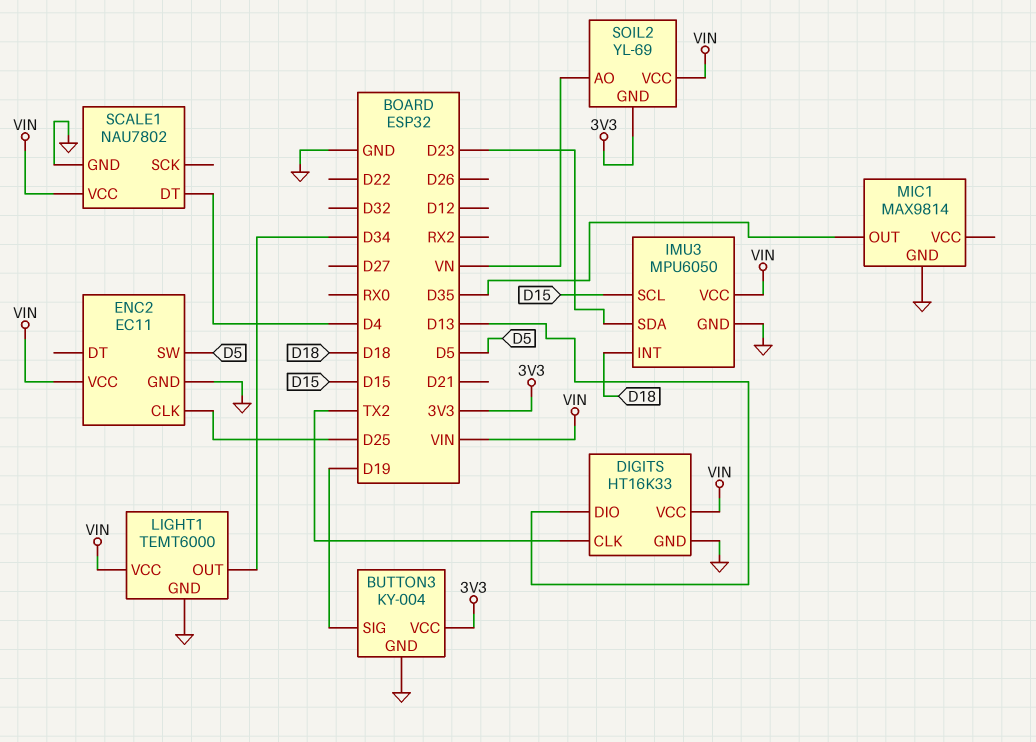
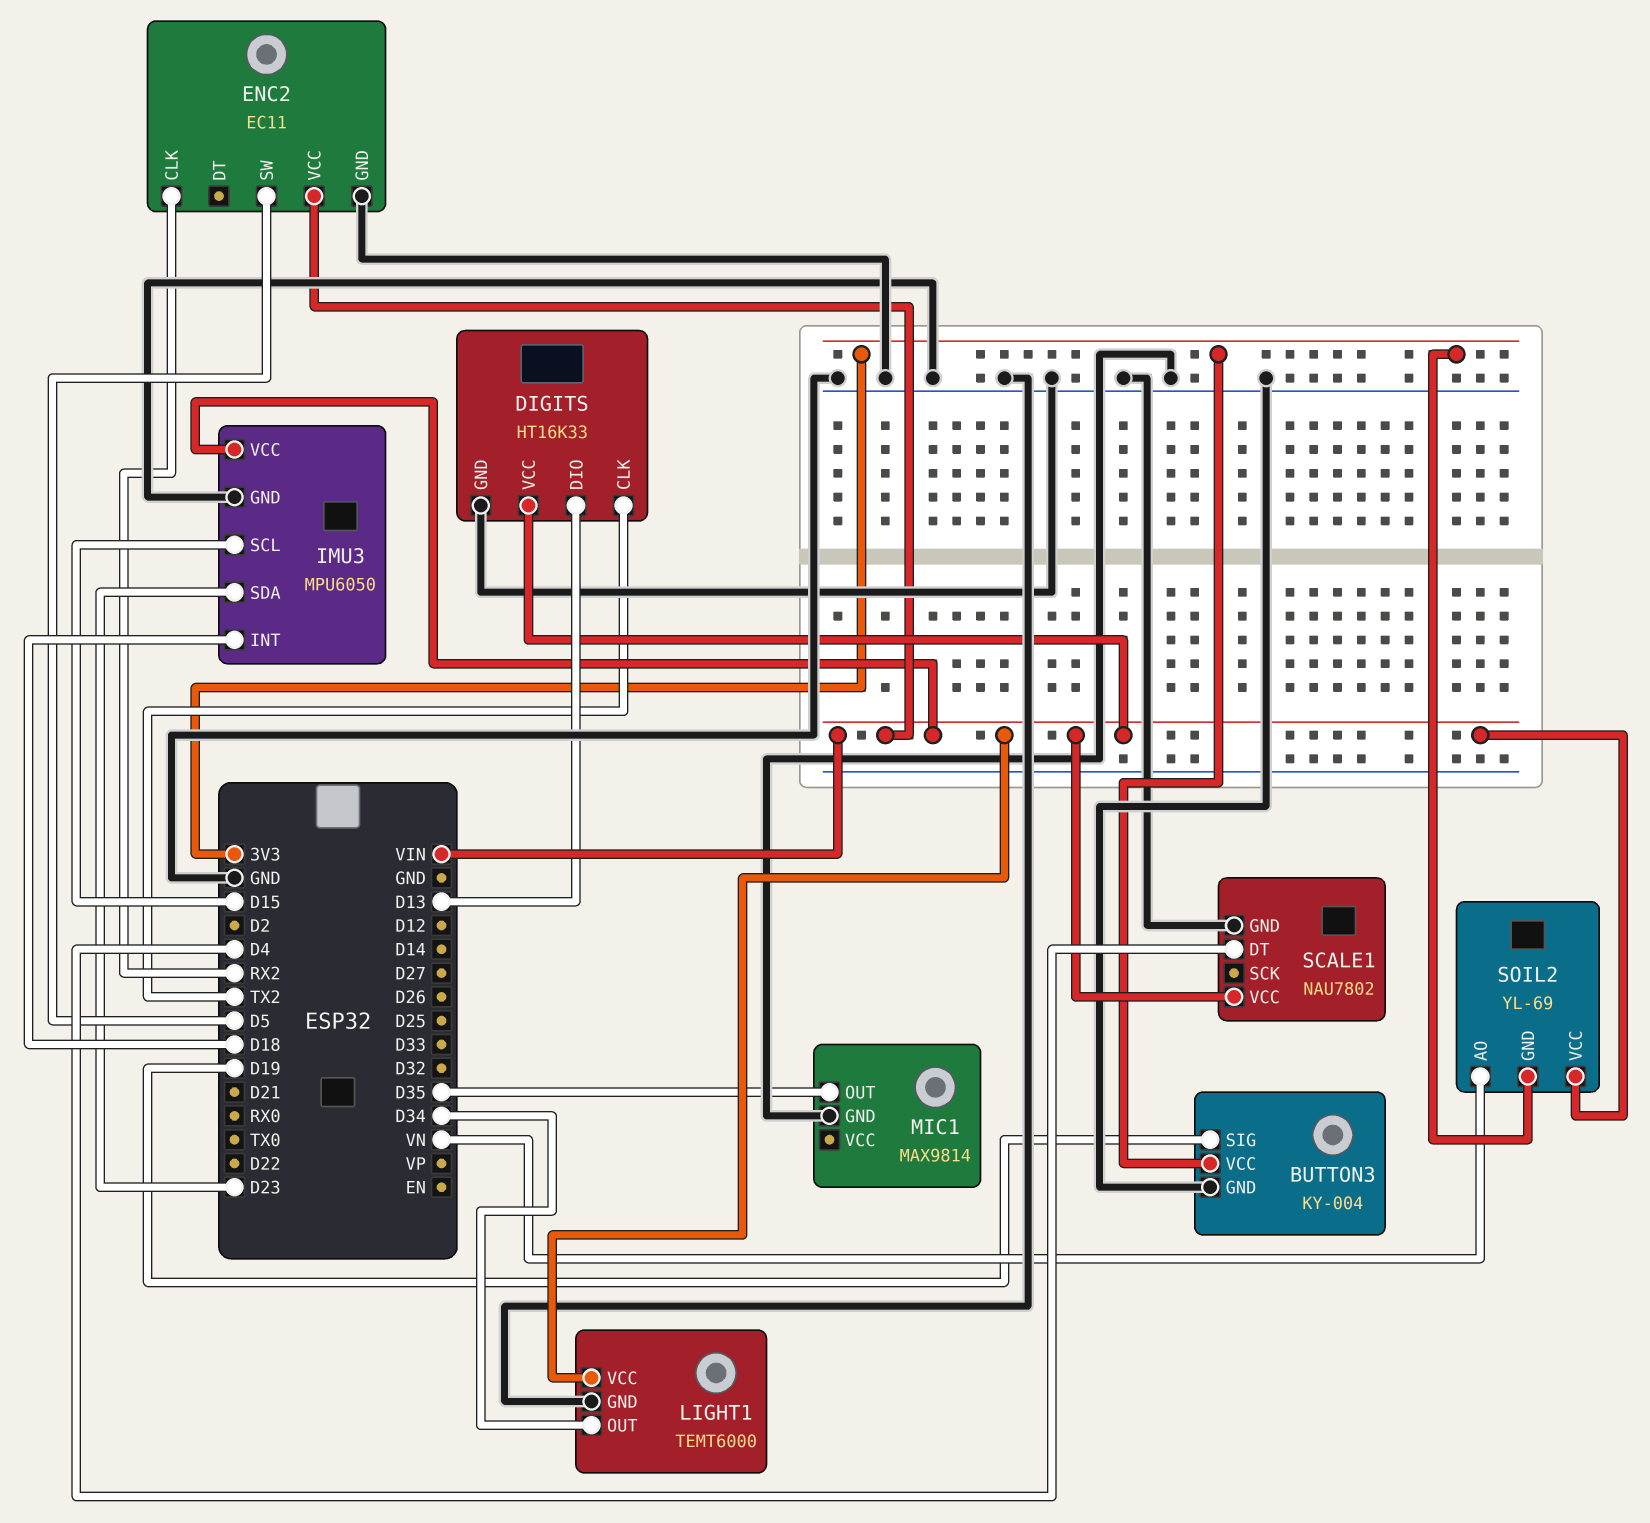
ENC2 pin CLK: D25 -> RX2

